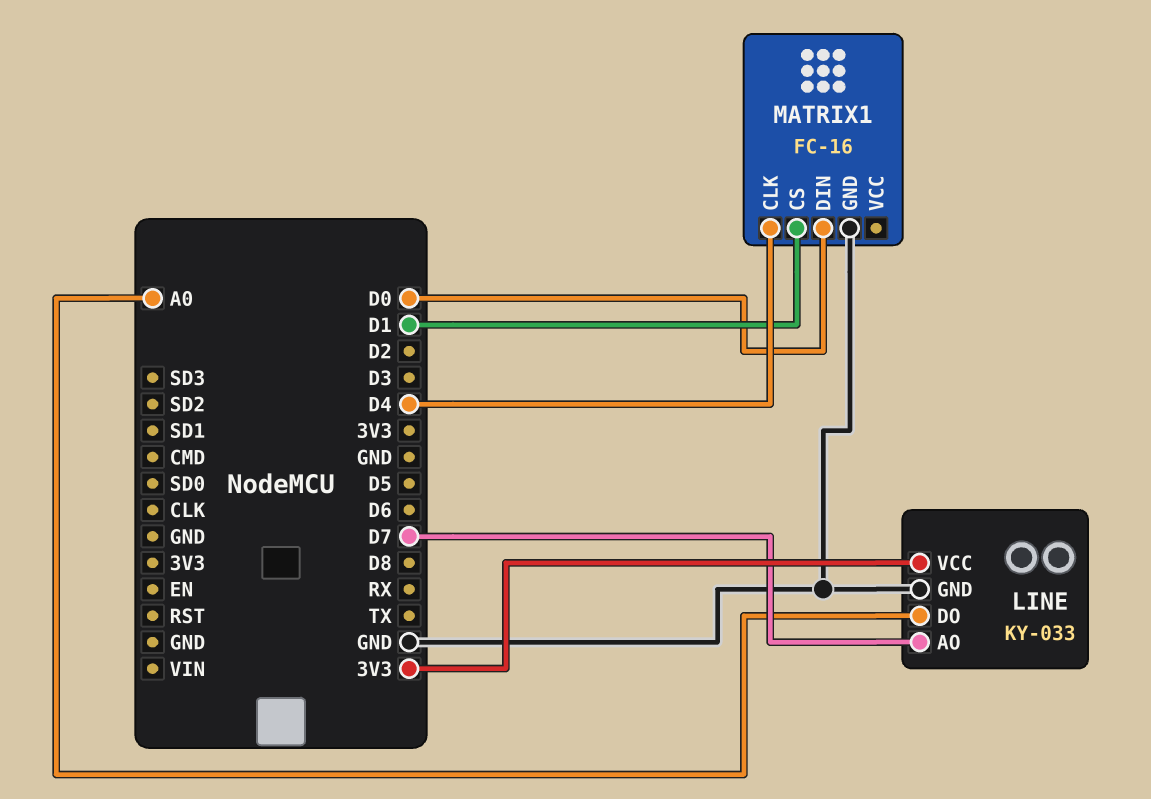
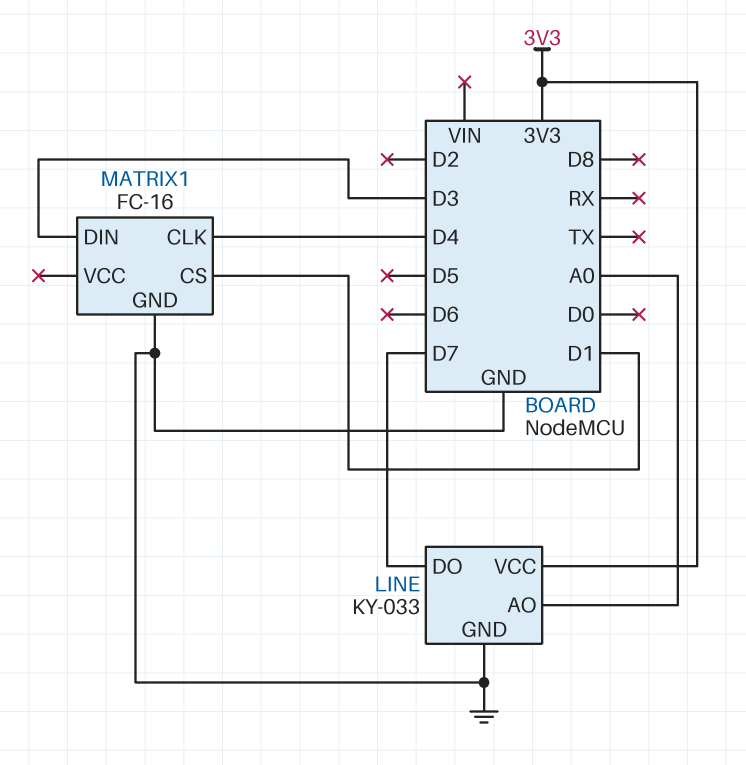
LINE pin AO: D7 -> A0
LINE pin DO: A0 -> D7
MATRIX1 pin DIN: D0 -> D3

